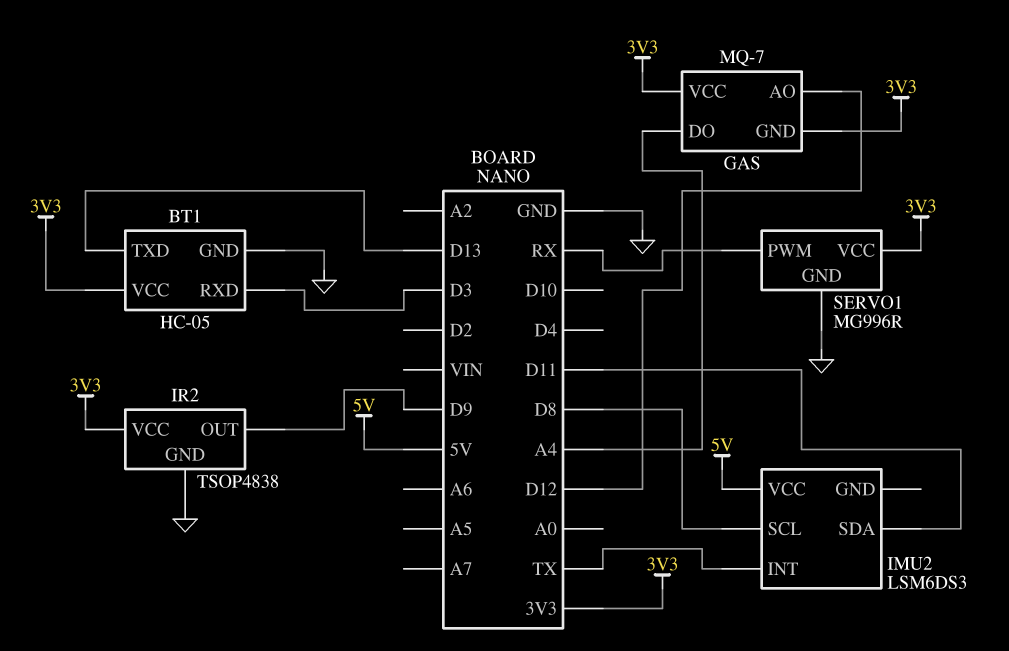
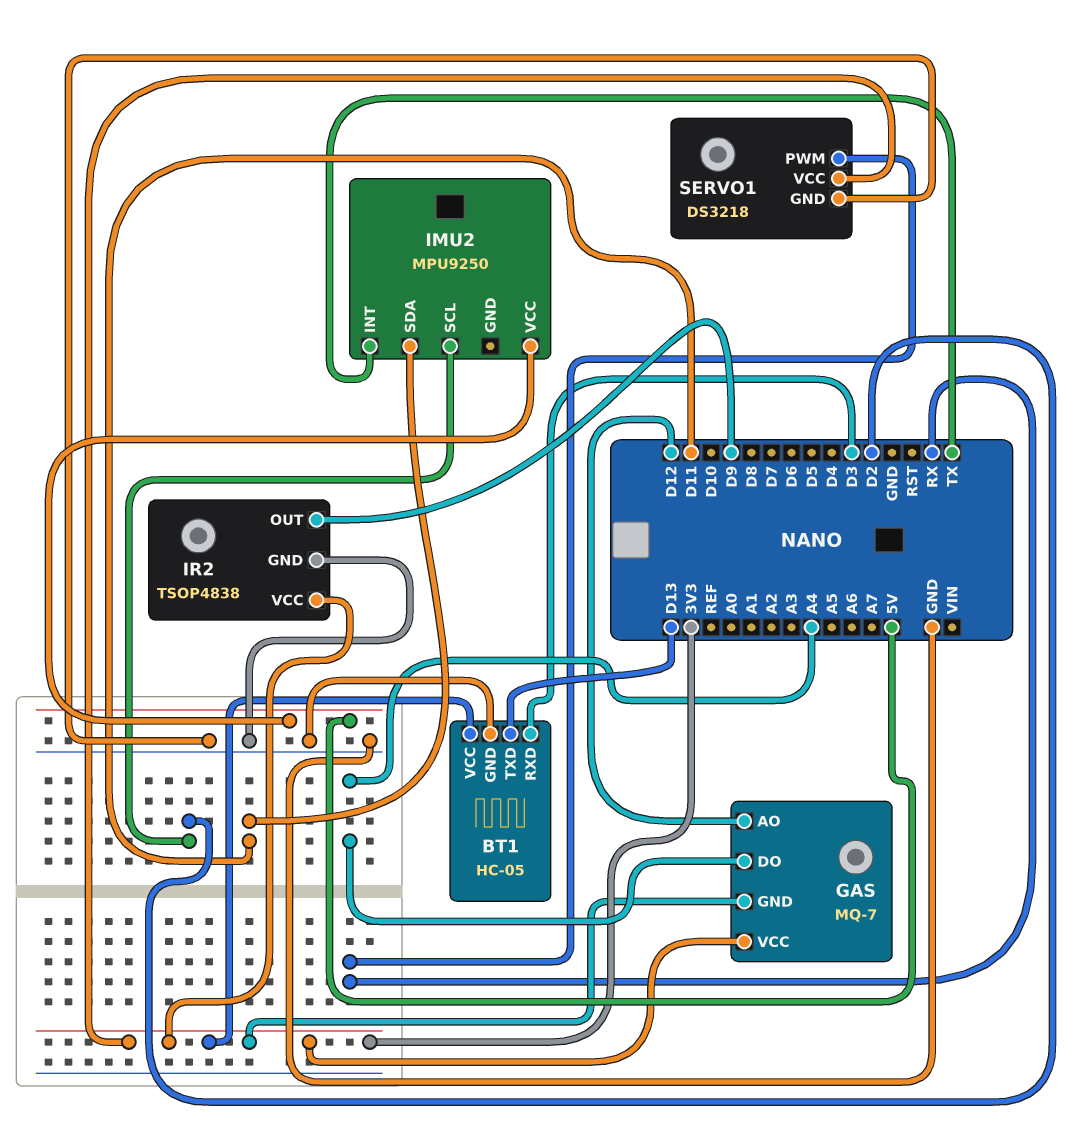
IMU2: LSM6DS3 -> MPU9250
IMU2 pin SCL: D8 -> D2
SERVO1: MG996R -> DS3218

